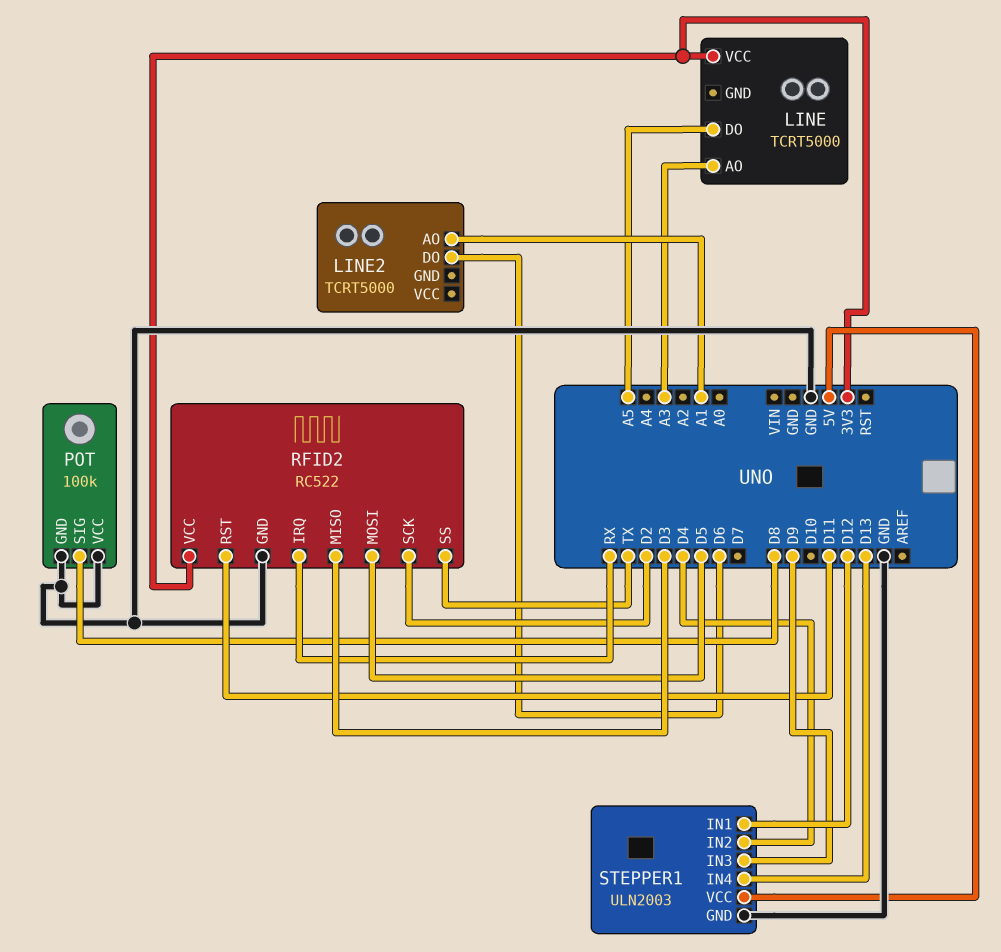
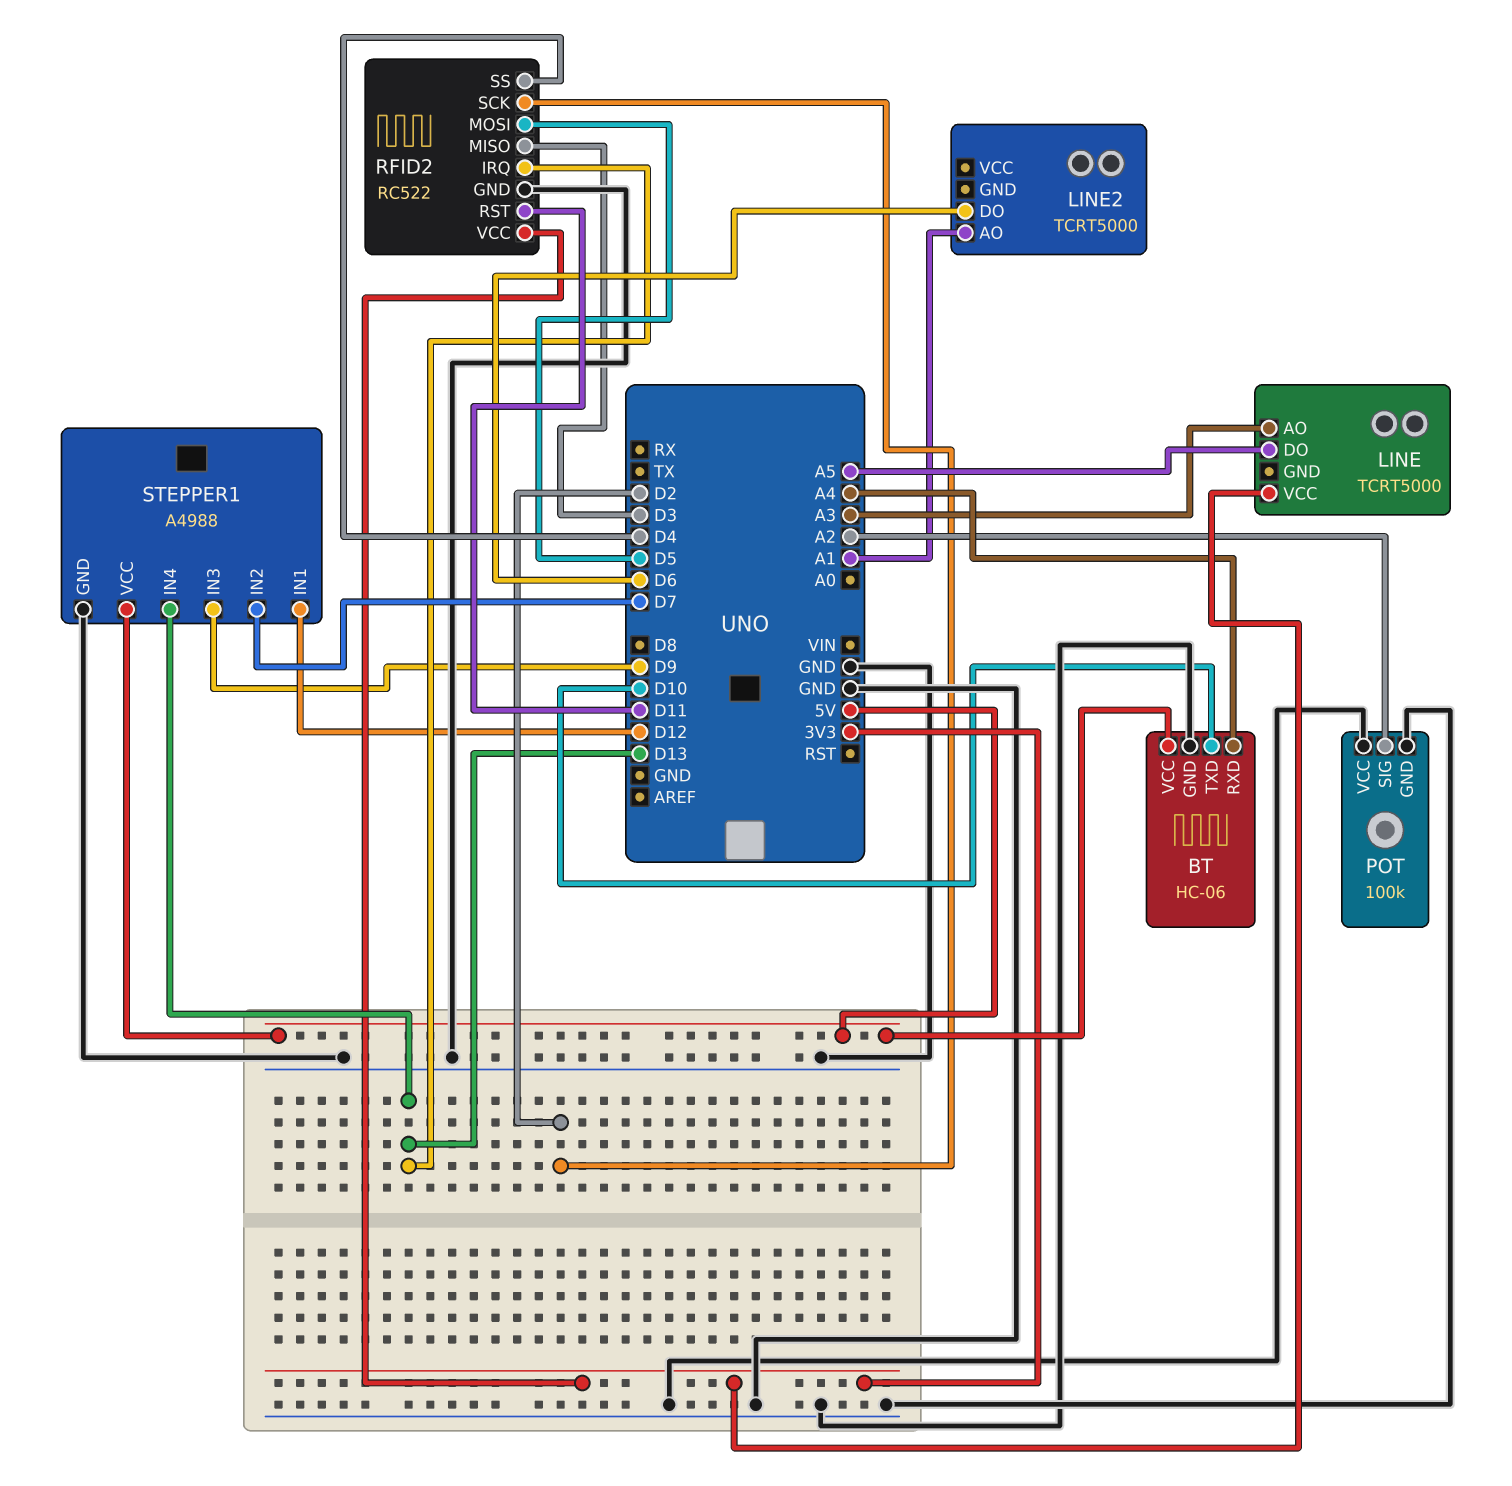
BT: none -> HC-06
BT pin GND: none -> GND
BT pin RXD: none -> A4
BT pin TXD: none -> D10
BT pin VCC: none -> 5V
POT pin SIG: D8 -> A2
RFID2 pin IRQ: RX -> D13
RFID2 pin SS: TX -> D4
STEPPER1: ULN2003 -> A4988
STEPPER1 pin IN2: D4 -> D7

